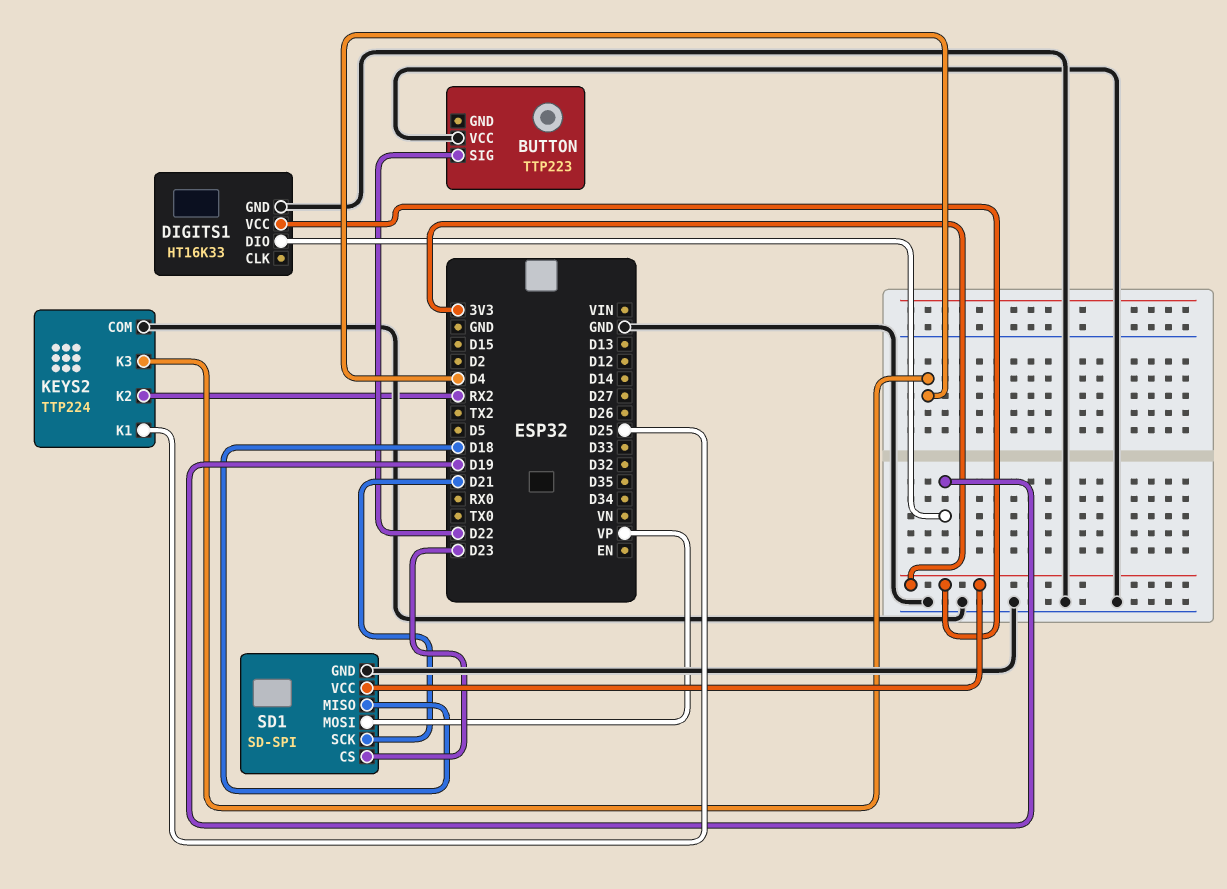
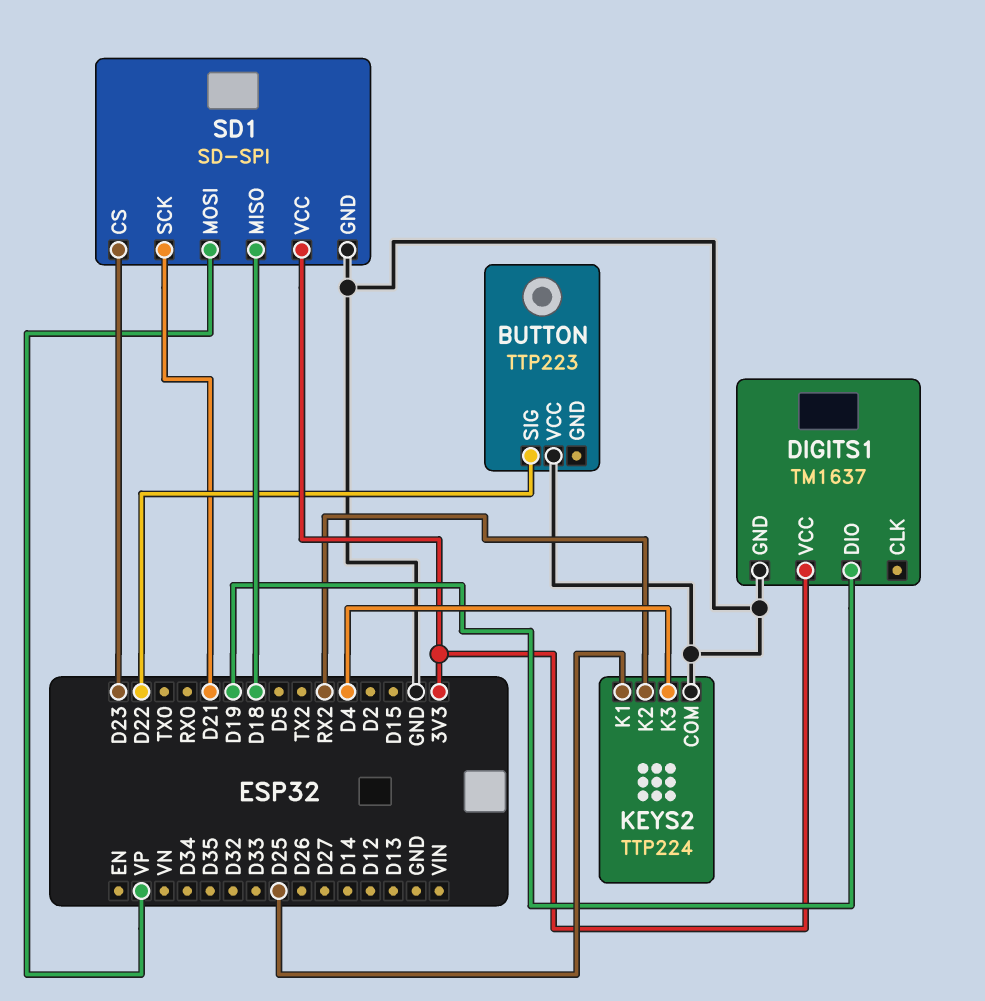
DIGITS1: HT16K33 -> TM1637

